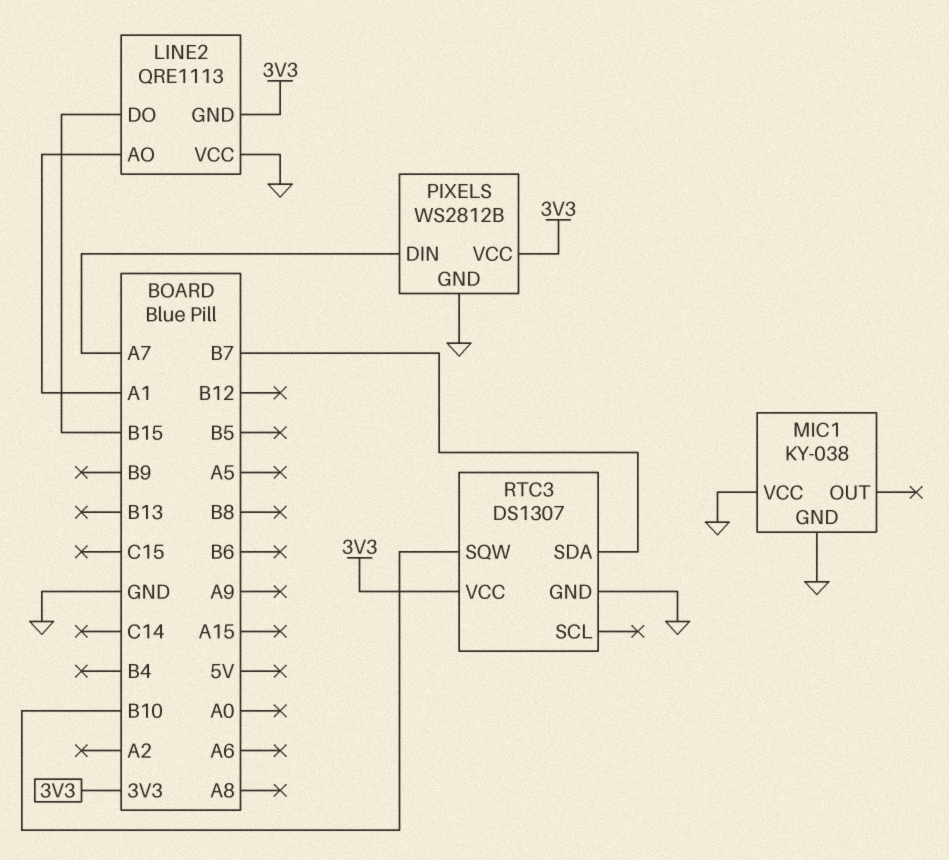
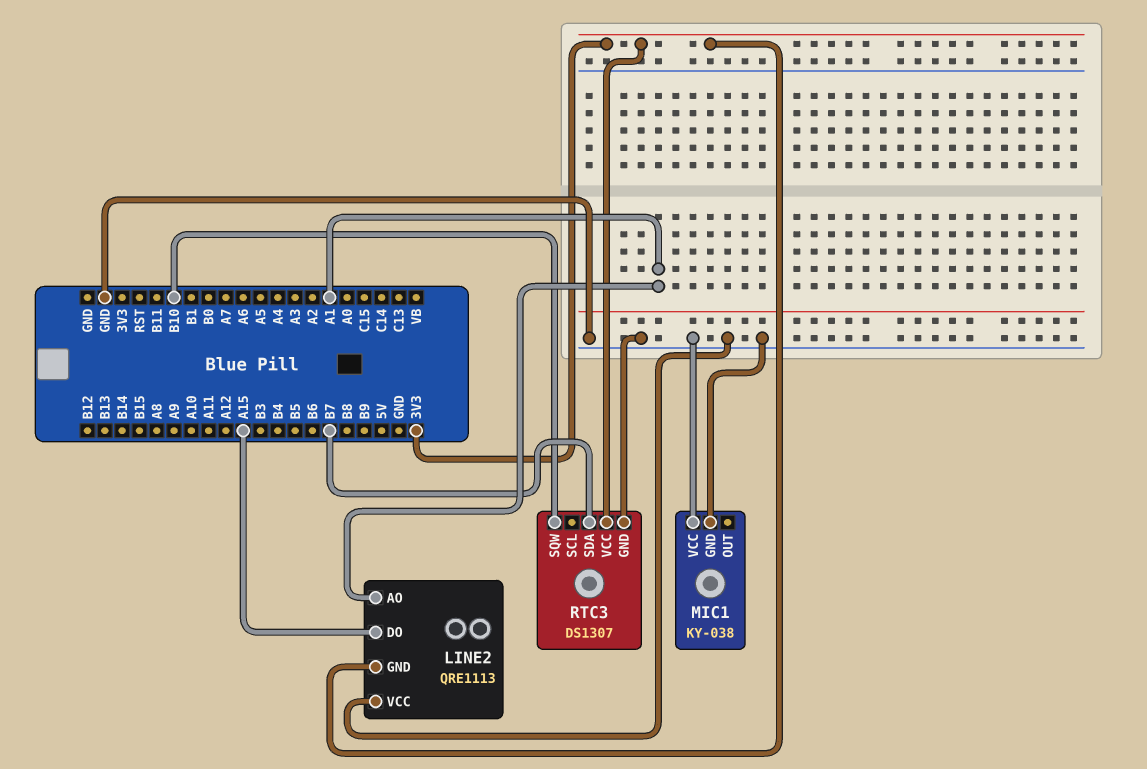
LINE2 pin DO: B15 -> A15
PIXELS: WS2812B -> none
PIXELS pin DIN: A7 -> none
PIXELS pin GND: GND -> none
PIXELS pin VCC: 3V3 -> none

